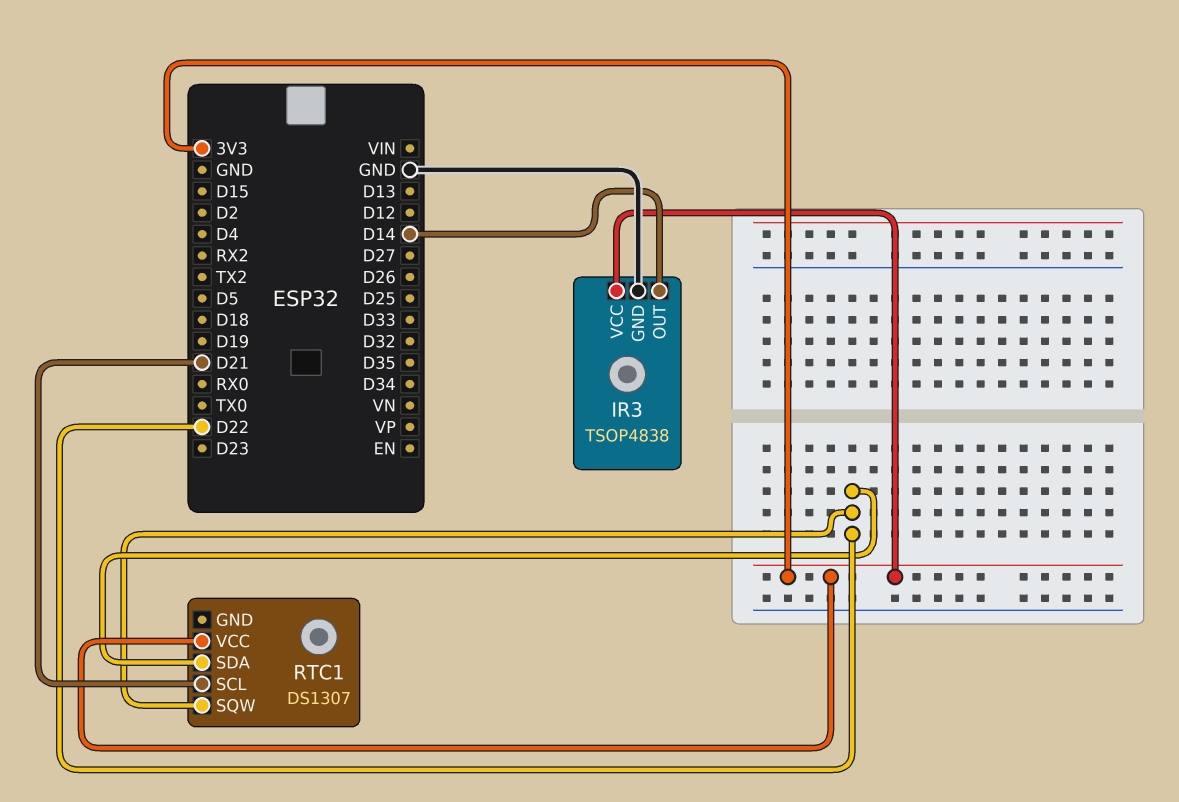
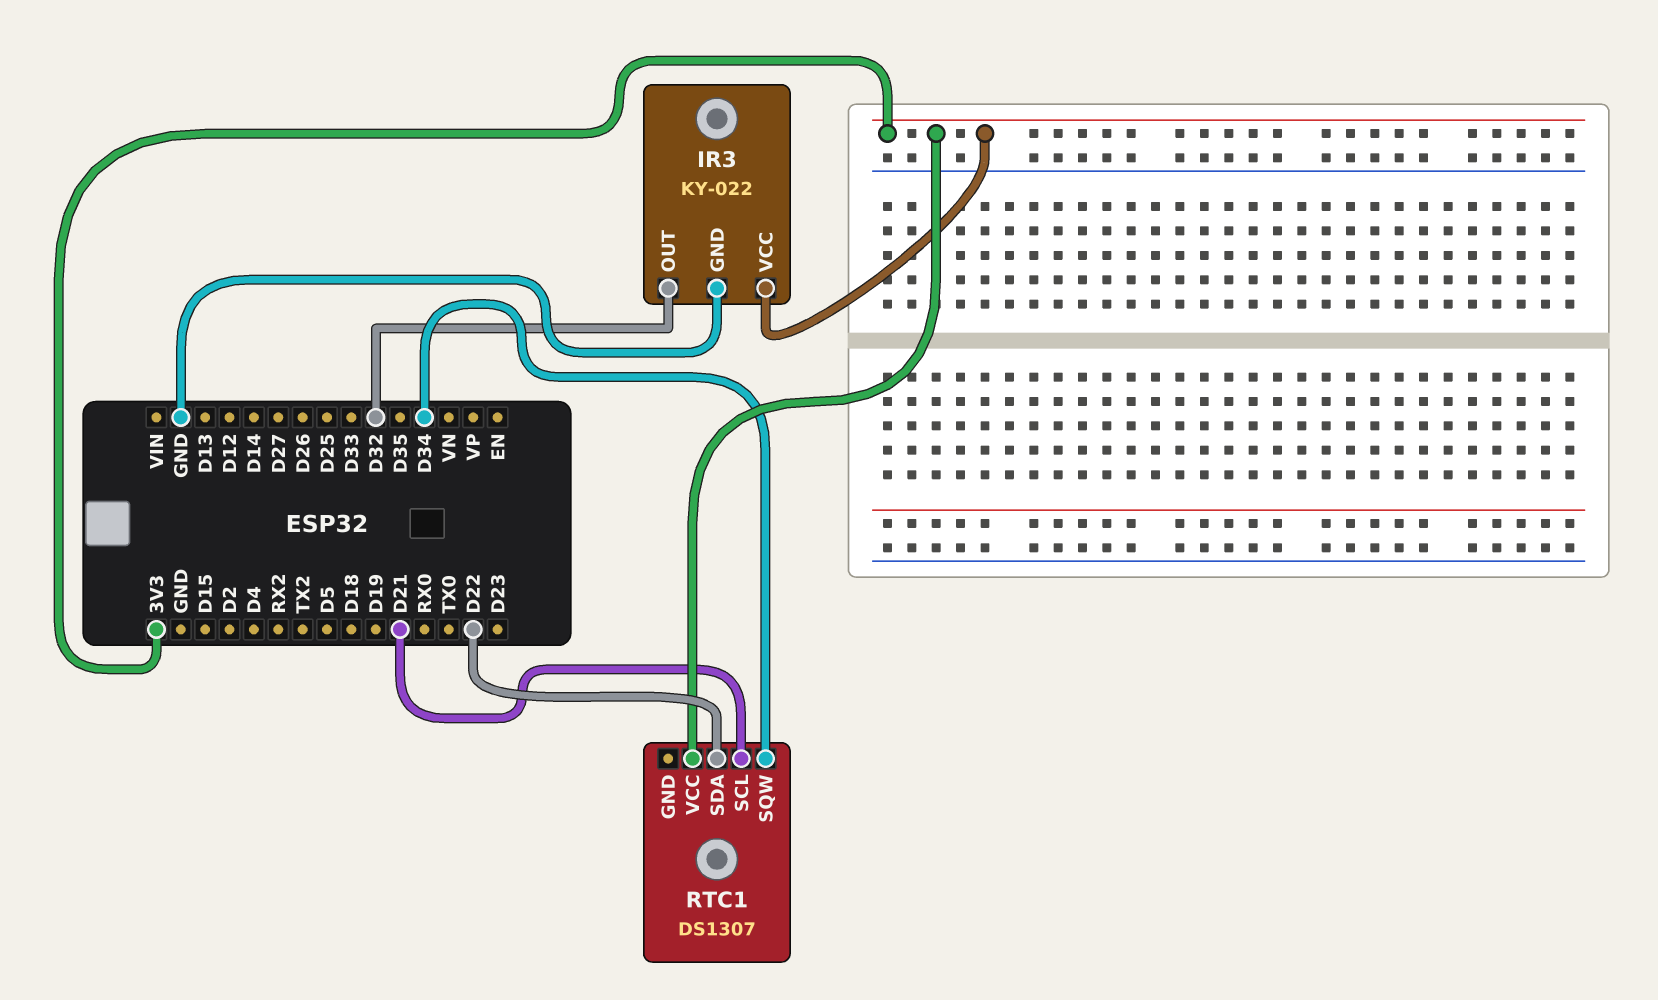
IR3: TSOP4838 -> KY-022
IR3 pin OUT: D14 -> D32
RTC1 pin SQW: D22 -> D34

